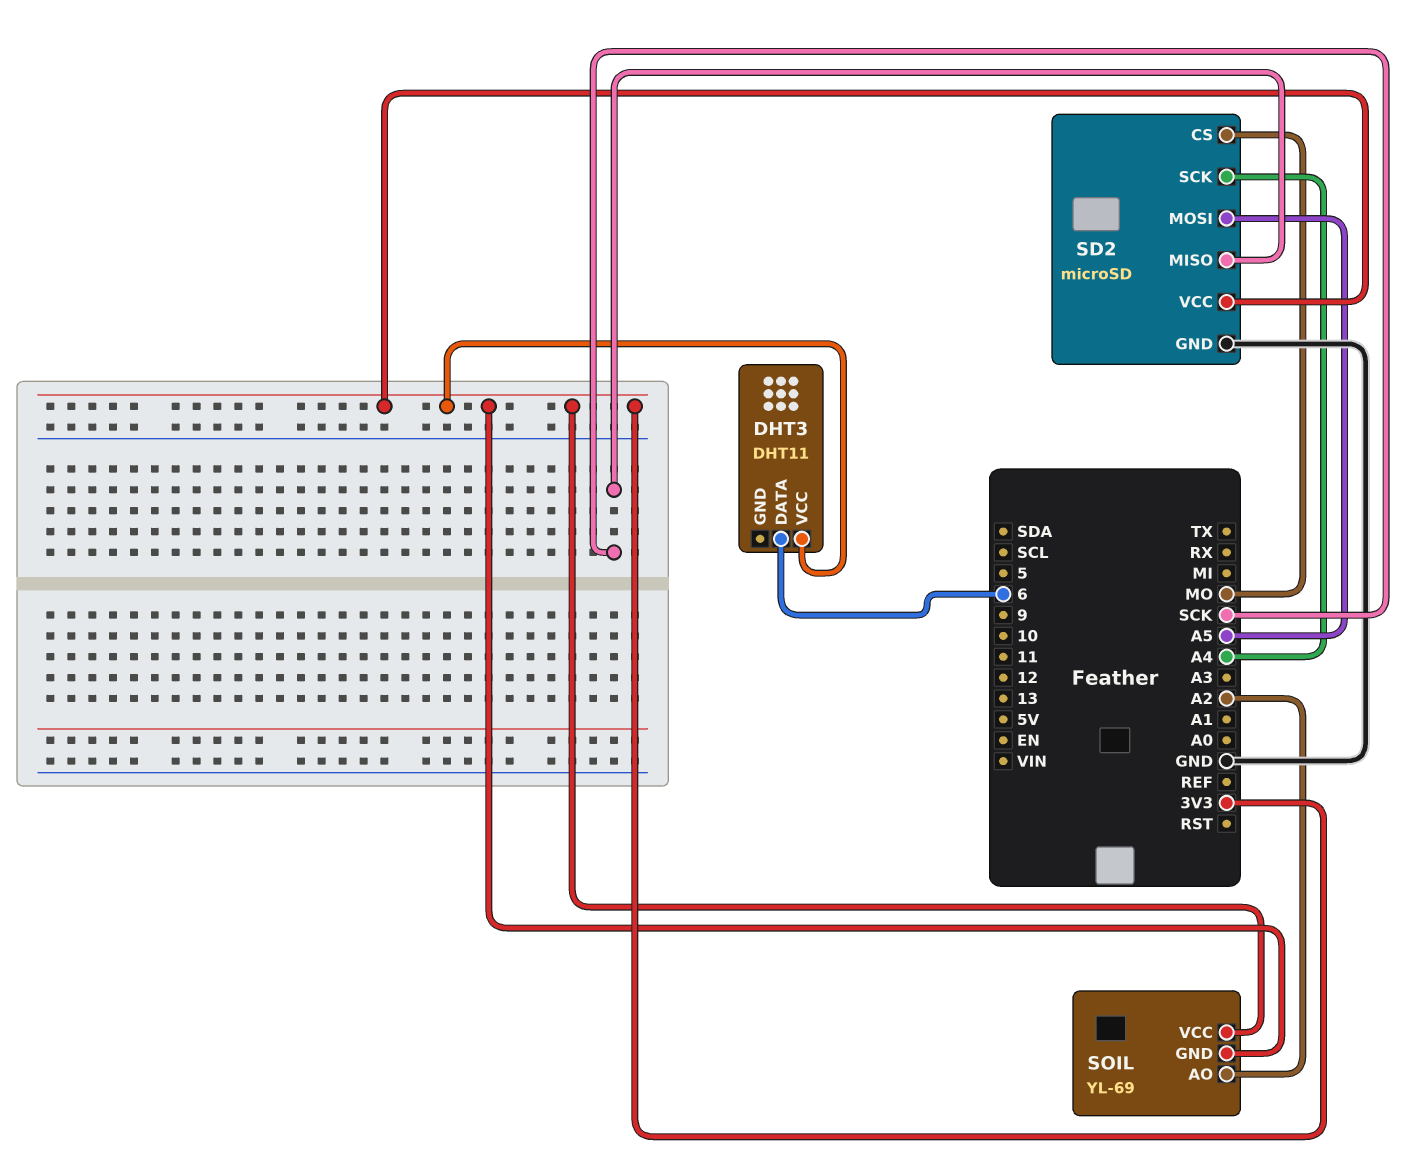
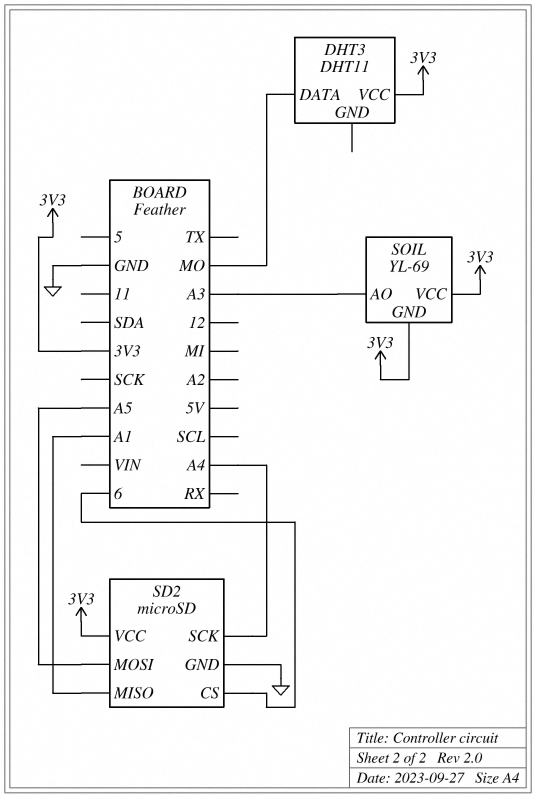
DHT3 pin DATA: 6 -> MO
SD2 pin CS: MO -> 6
SD2 pin MISO: SCK -> A1
SOIL pin AO: A2 -> A3

